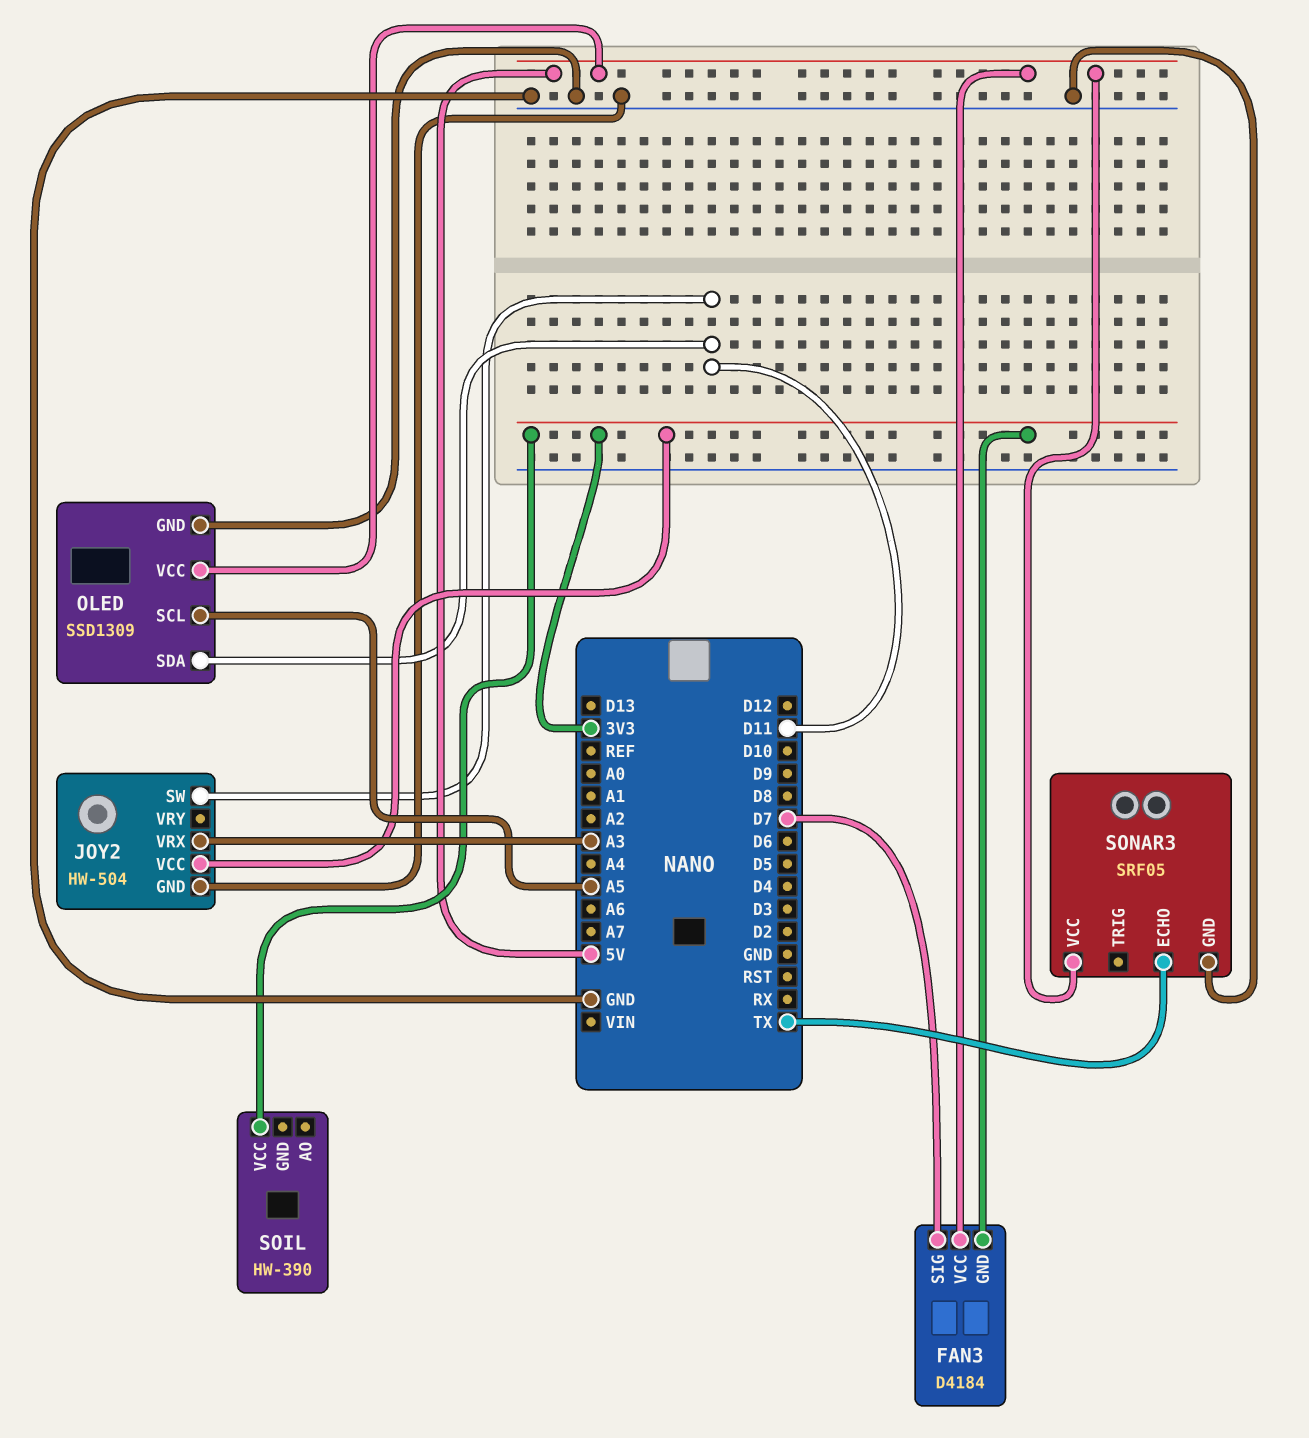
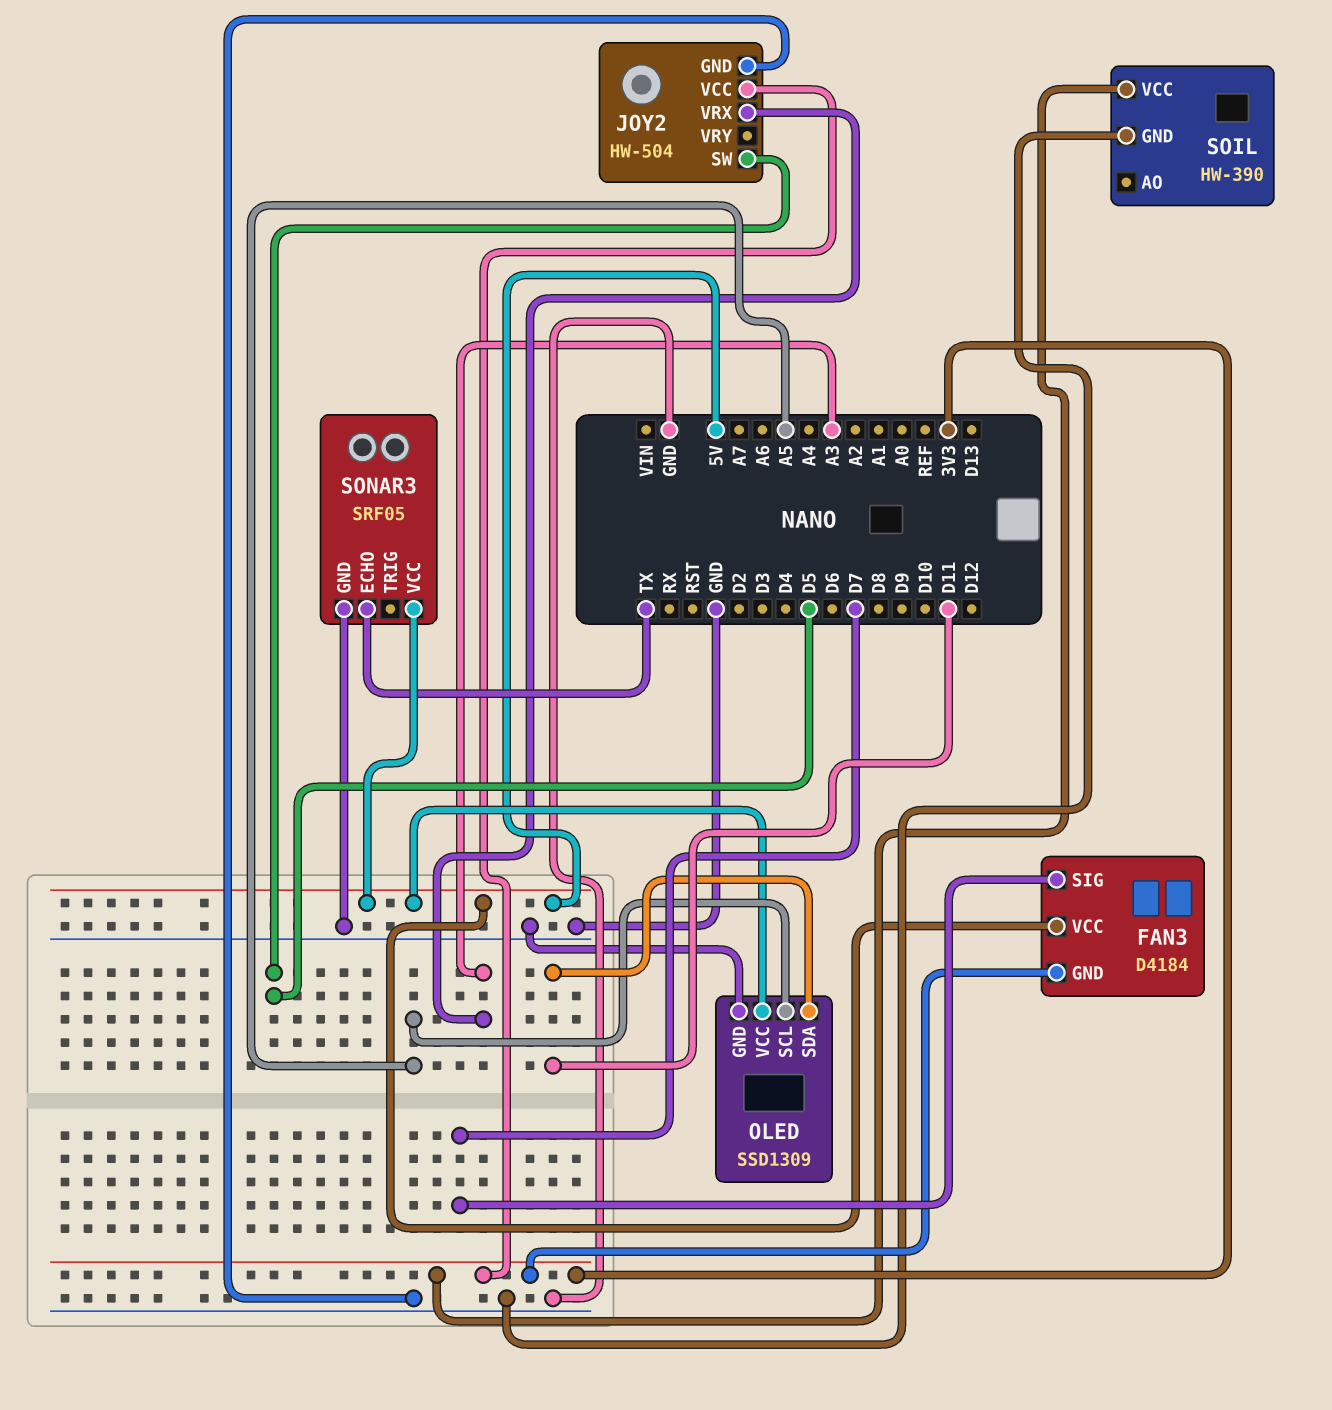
JOY2 pin SW: D11 -> D5
SOIL pin GND: none -> GND

